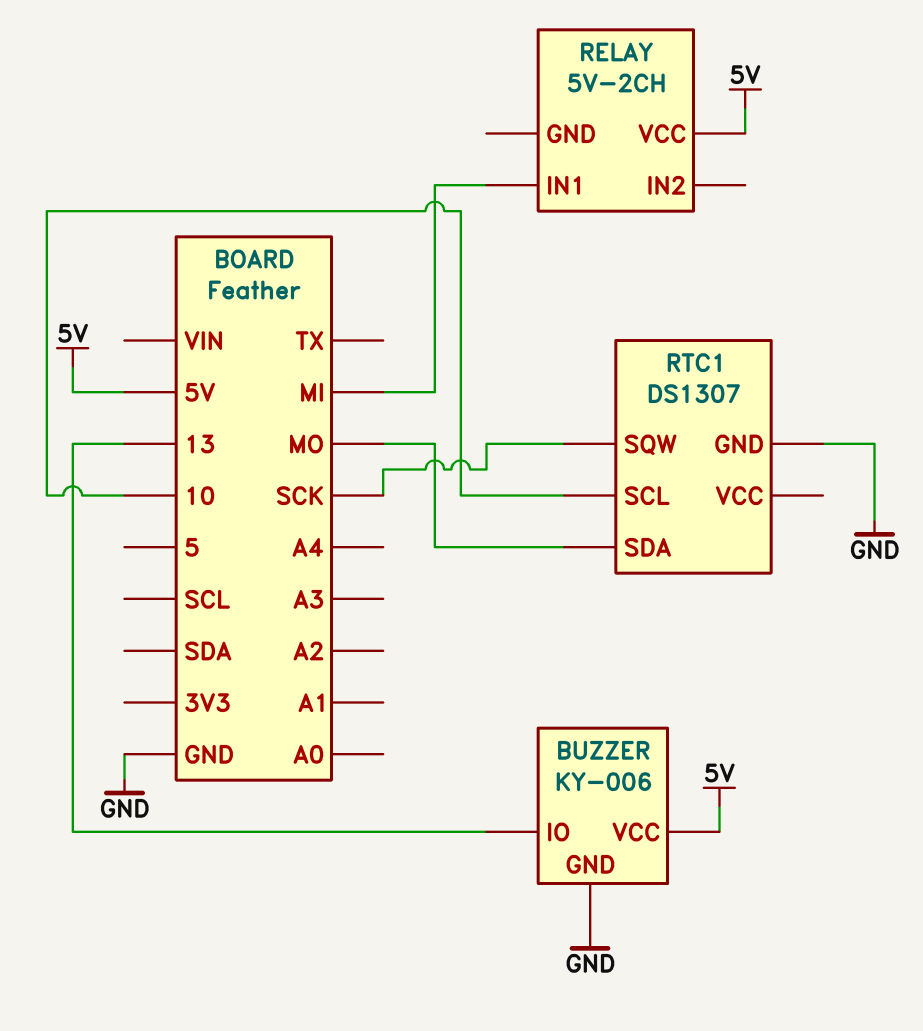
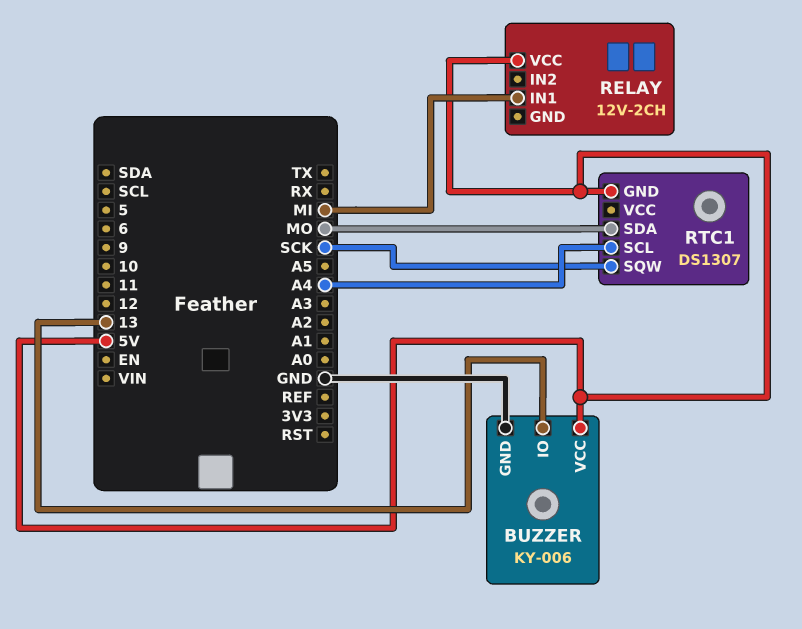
RELAY: 5V-2CH -> 12V-2CH
RTC1 pin GND: GND -> 5V
RTC1 pin SCL: 10 -> A4

